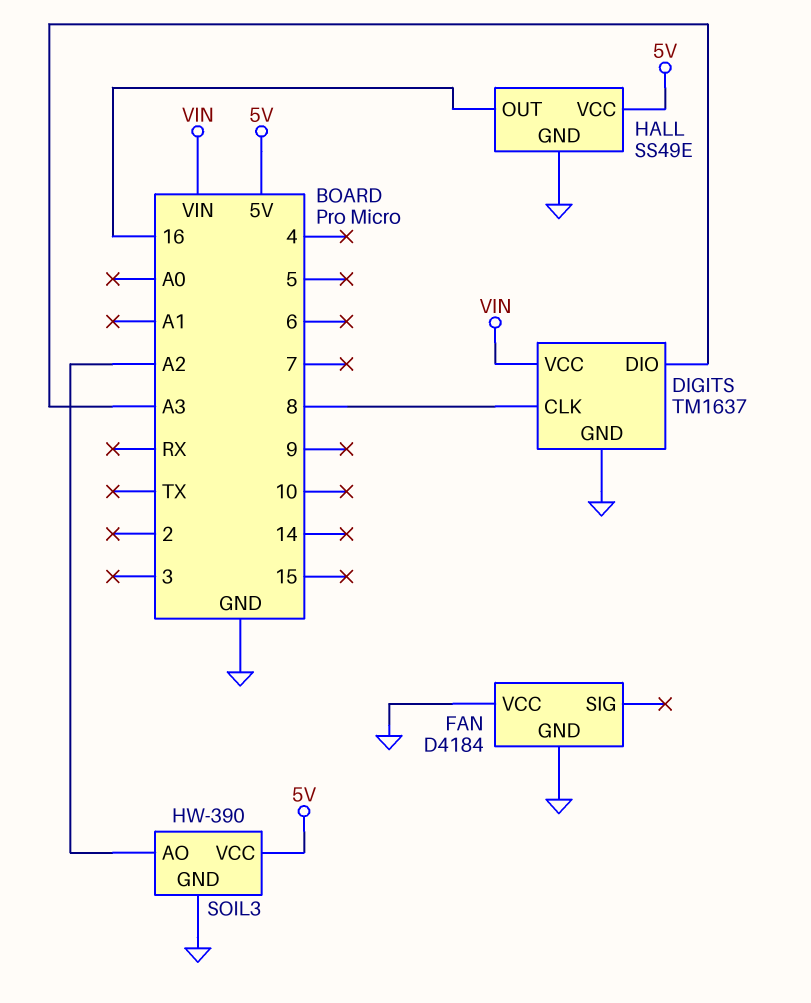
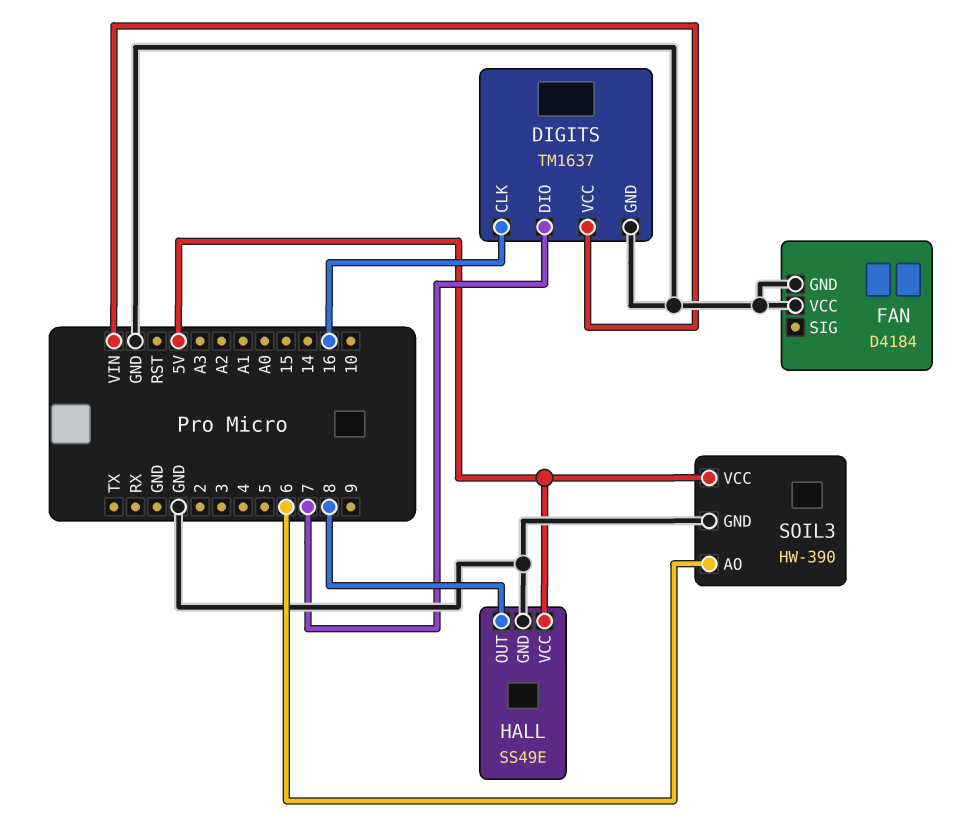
DIGITS pin CLK: 8 -> 16
DIGITS pin DIO: A3 -> 7
HALL pin OUT: 16 -> 8
SOIL3 pin AO: A2 -> 6

